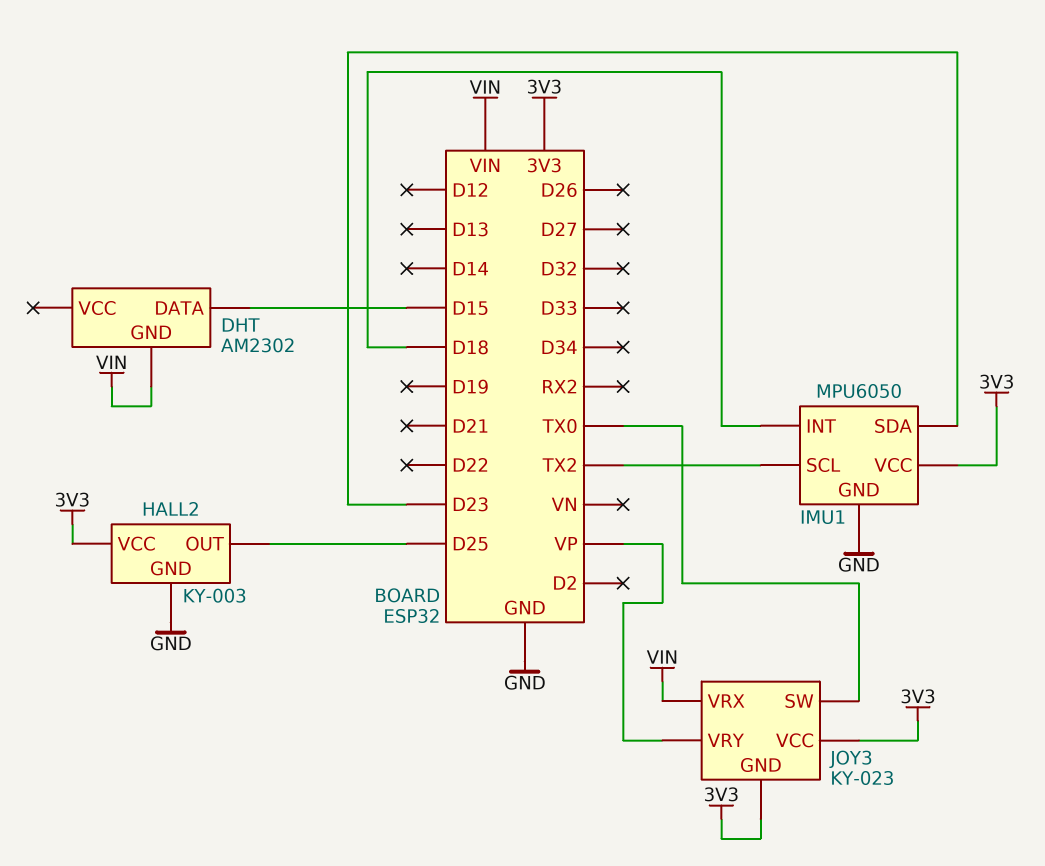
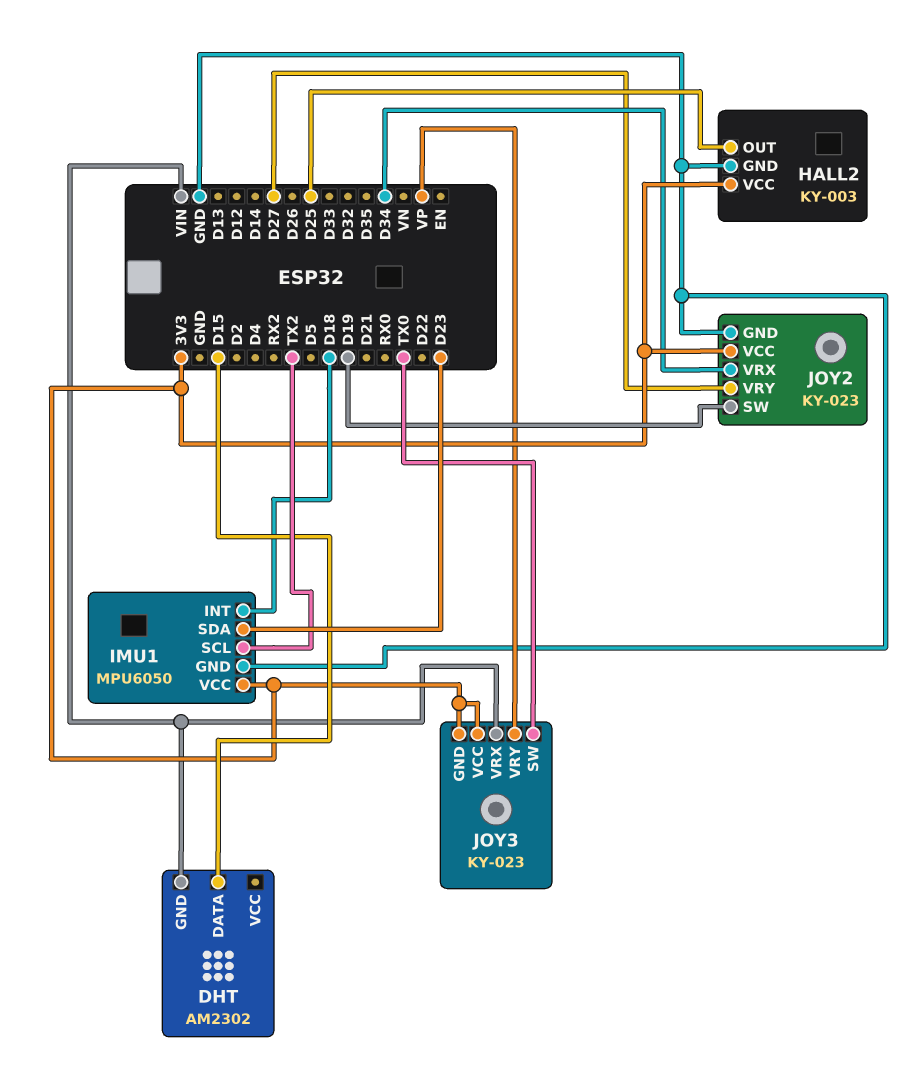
JOY2: none -> KY-023
JOY2 pin GND: none -> GND
JOY2 pin SW: none -> D19
JOY2 pin VCC: none -> 3V3
JOY2 pin VRX: none -> D34
JOY2 pin VRY: none -> D27

